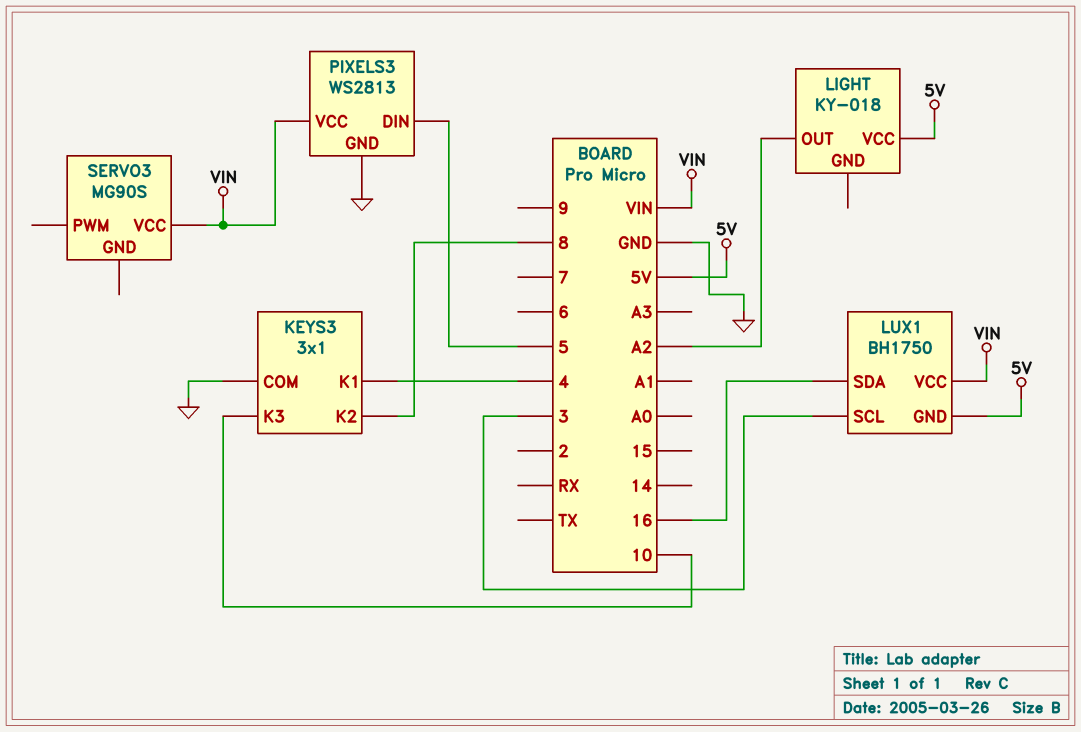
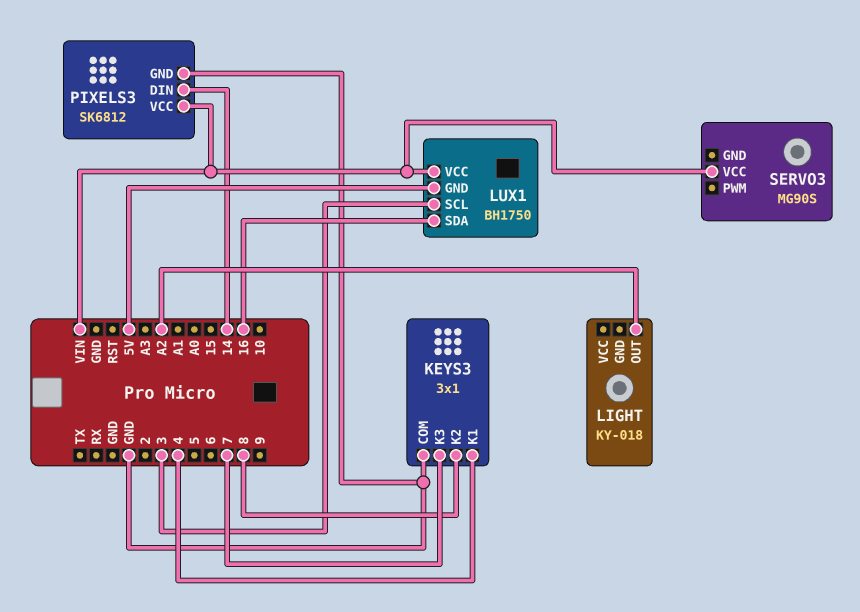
KEYS3 pin K3: 10 -> 7
LIGHT pin VCC: 5V -> none
PIXELS3: WS2813 -> SK6812
PIXELS3 pin DIN: 5 -> 14

